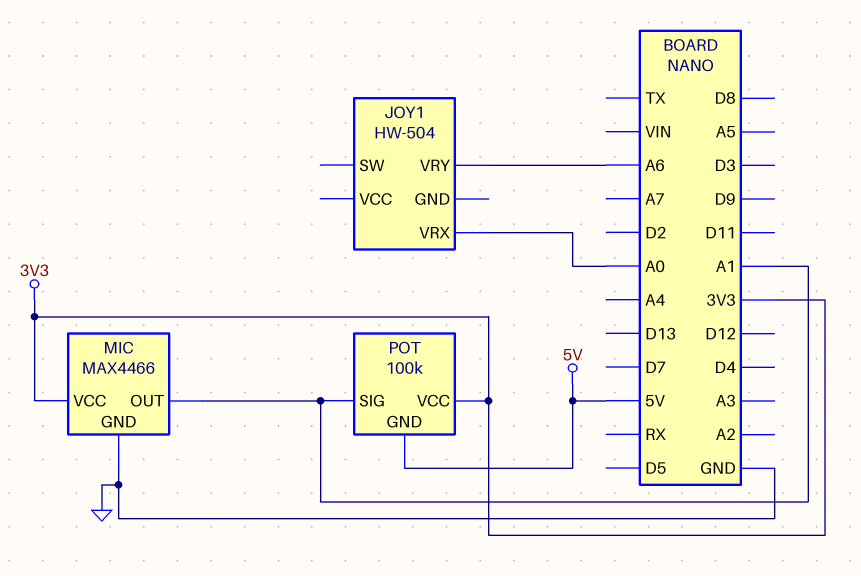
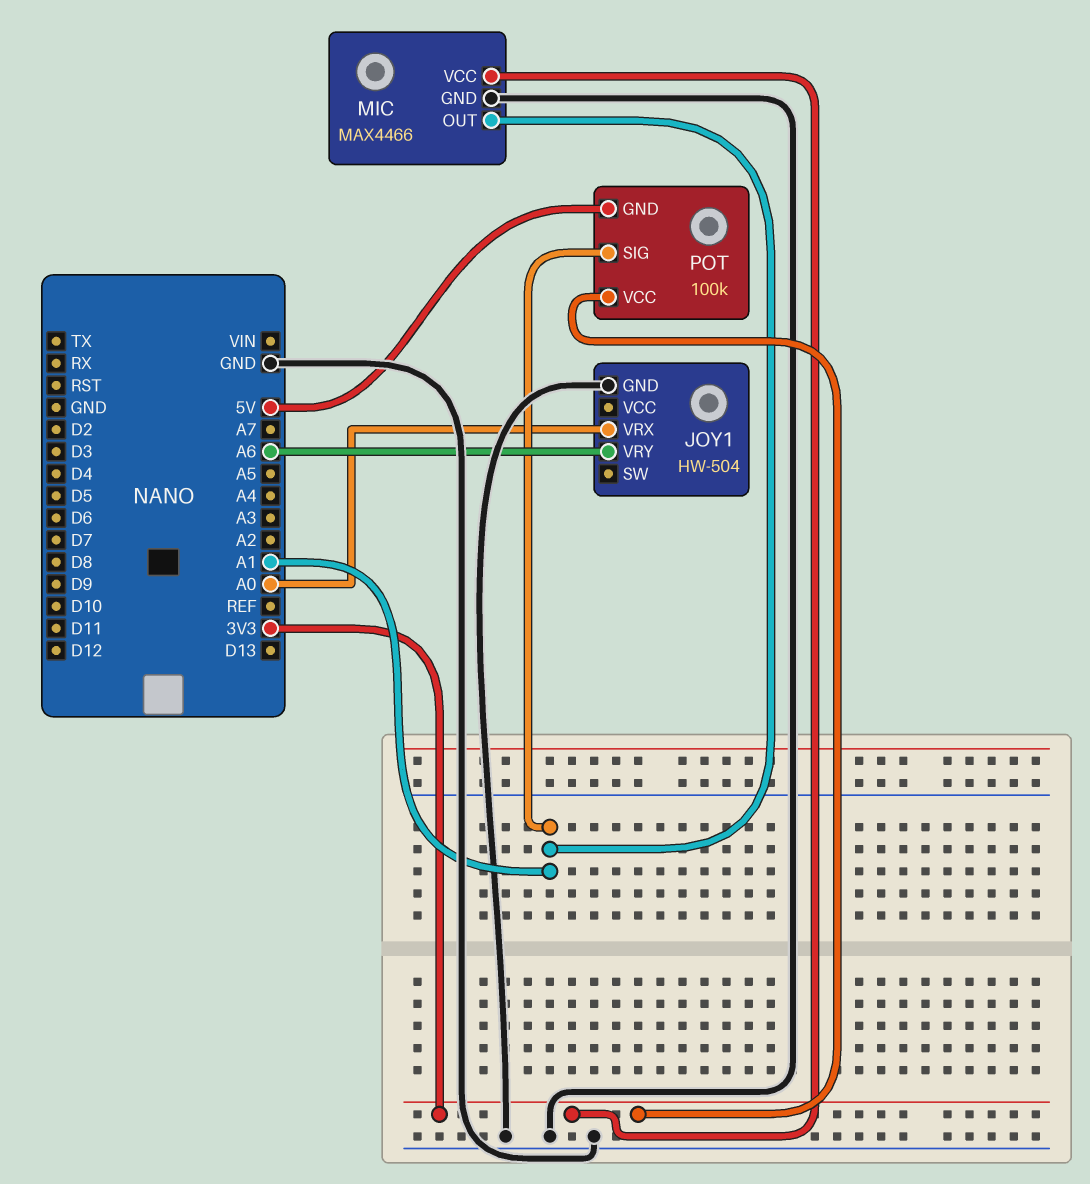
JOY1 pin GND: none -> GND

